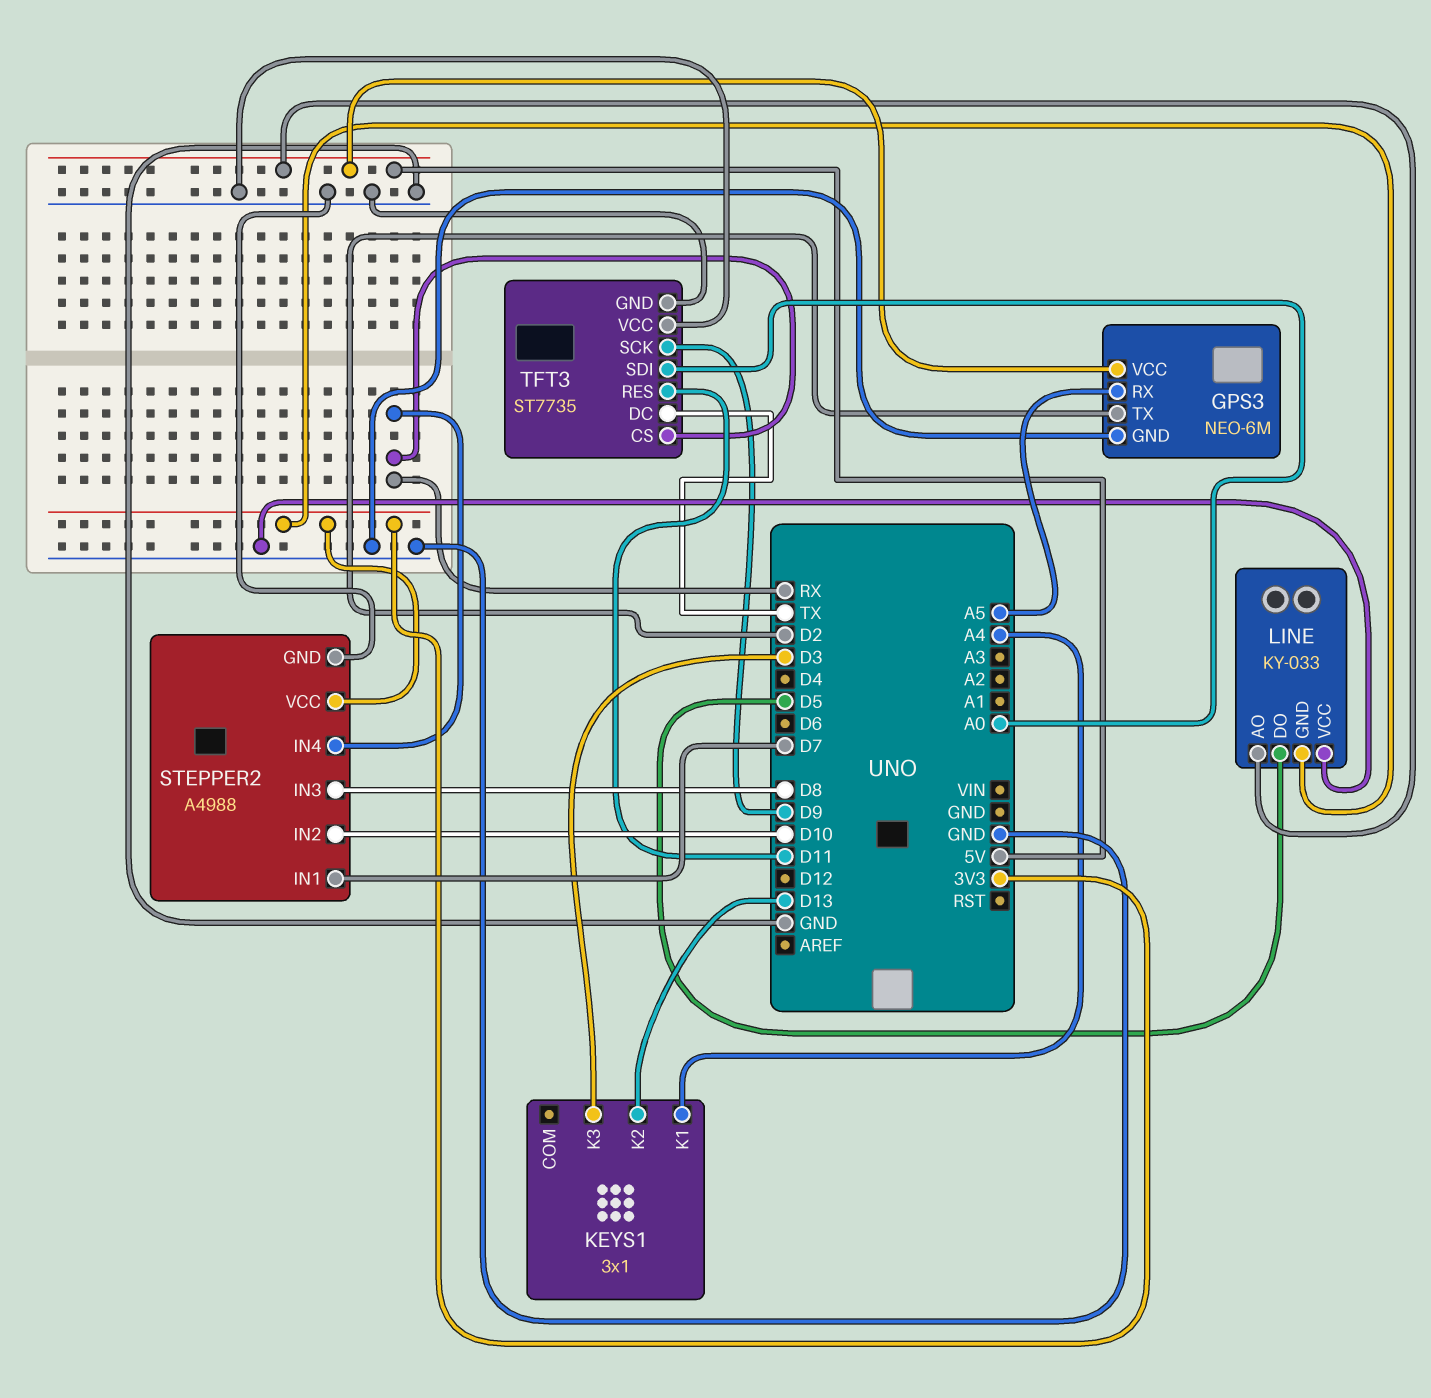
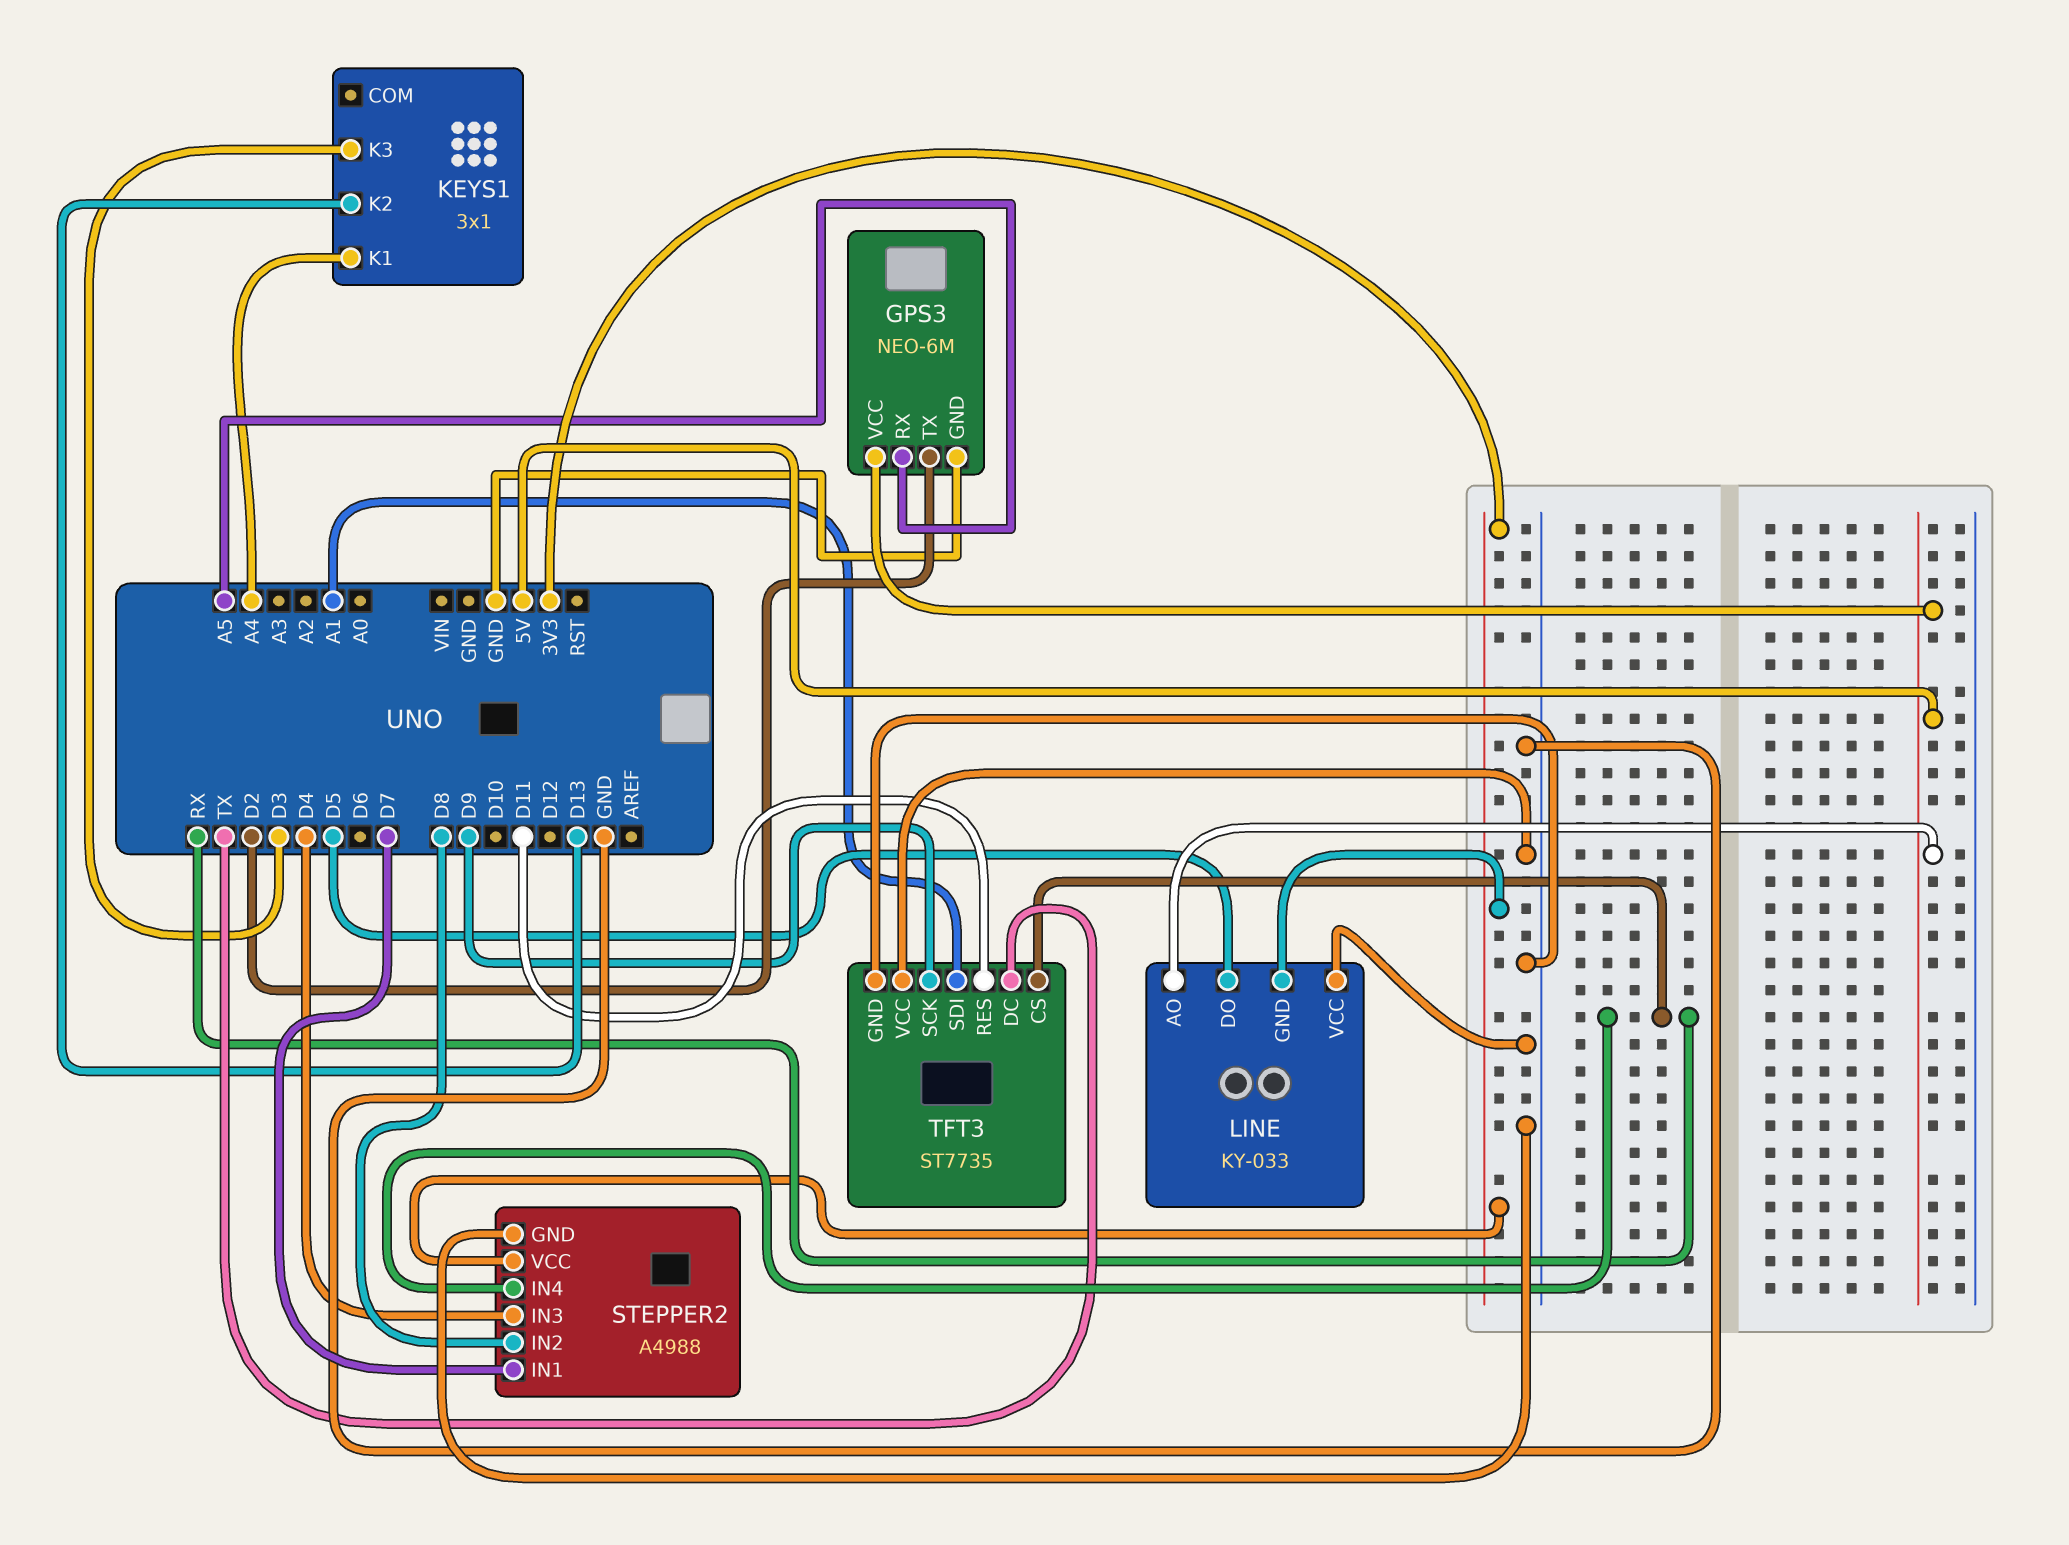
STEPPER2 pin IN2: D10 -> D8
STEPPER2 pin IN3: D8 -> D4
TFT3 pin SDI: A0 -> A1

